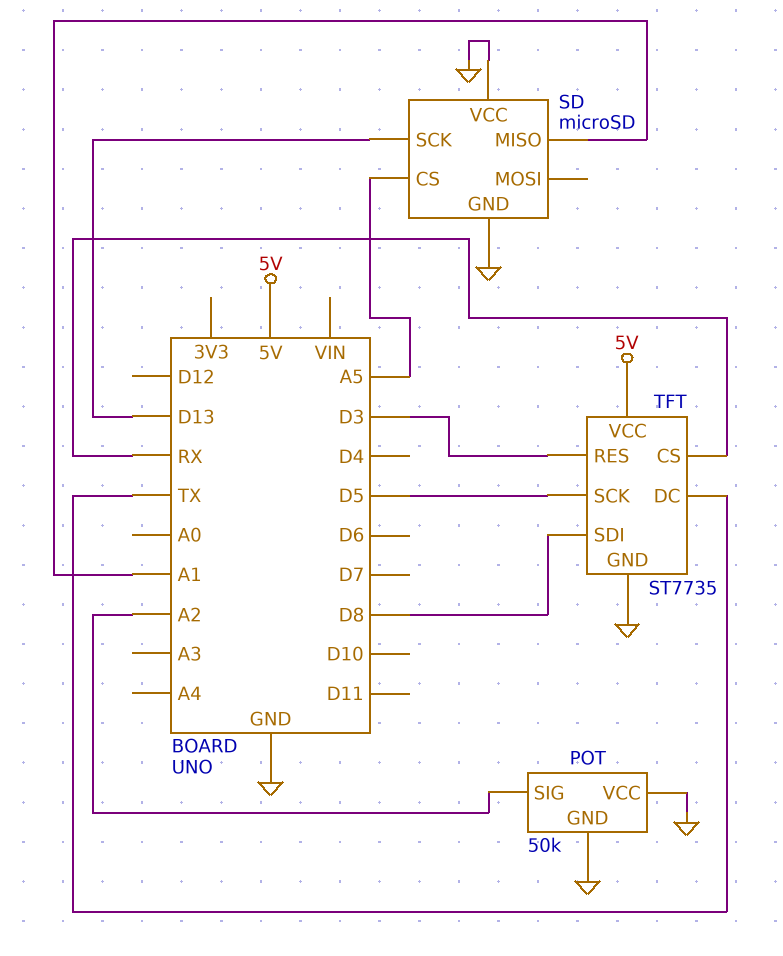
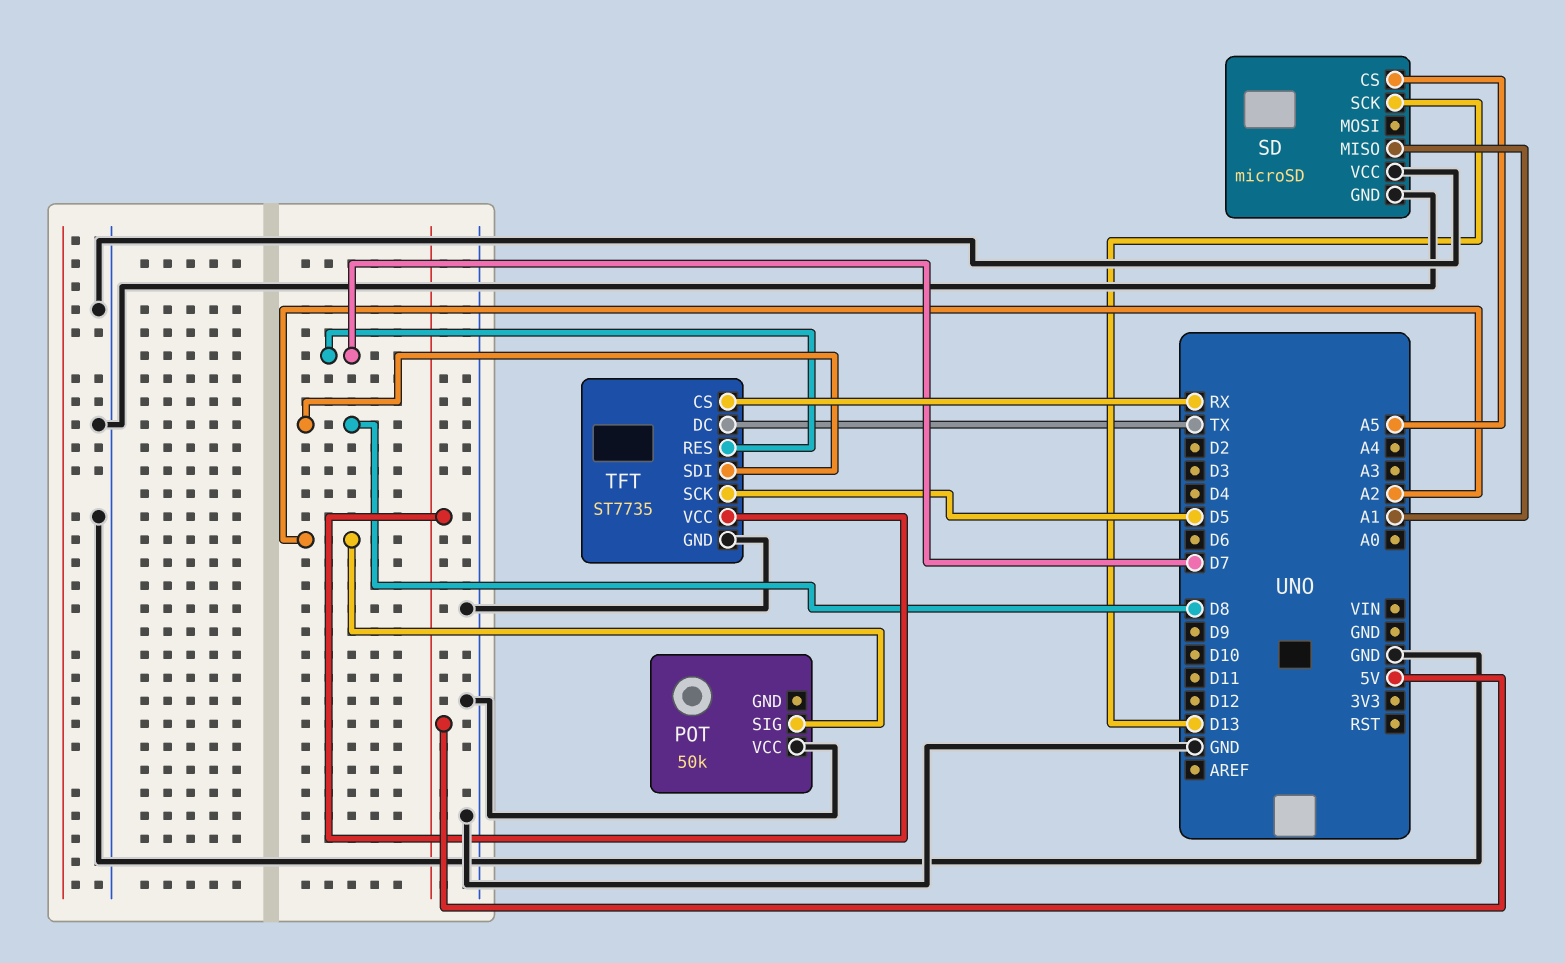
POT pin GND: GND -> none
TFT pin RES: D3 -> D7

